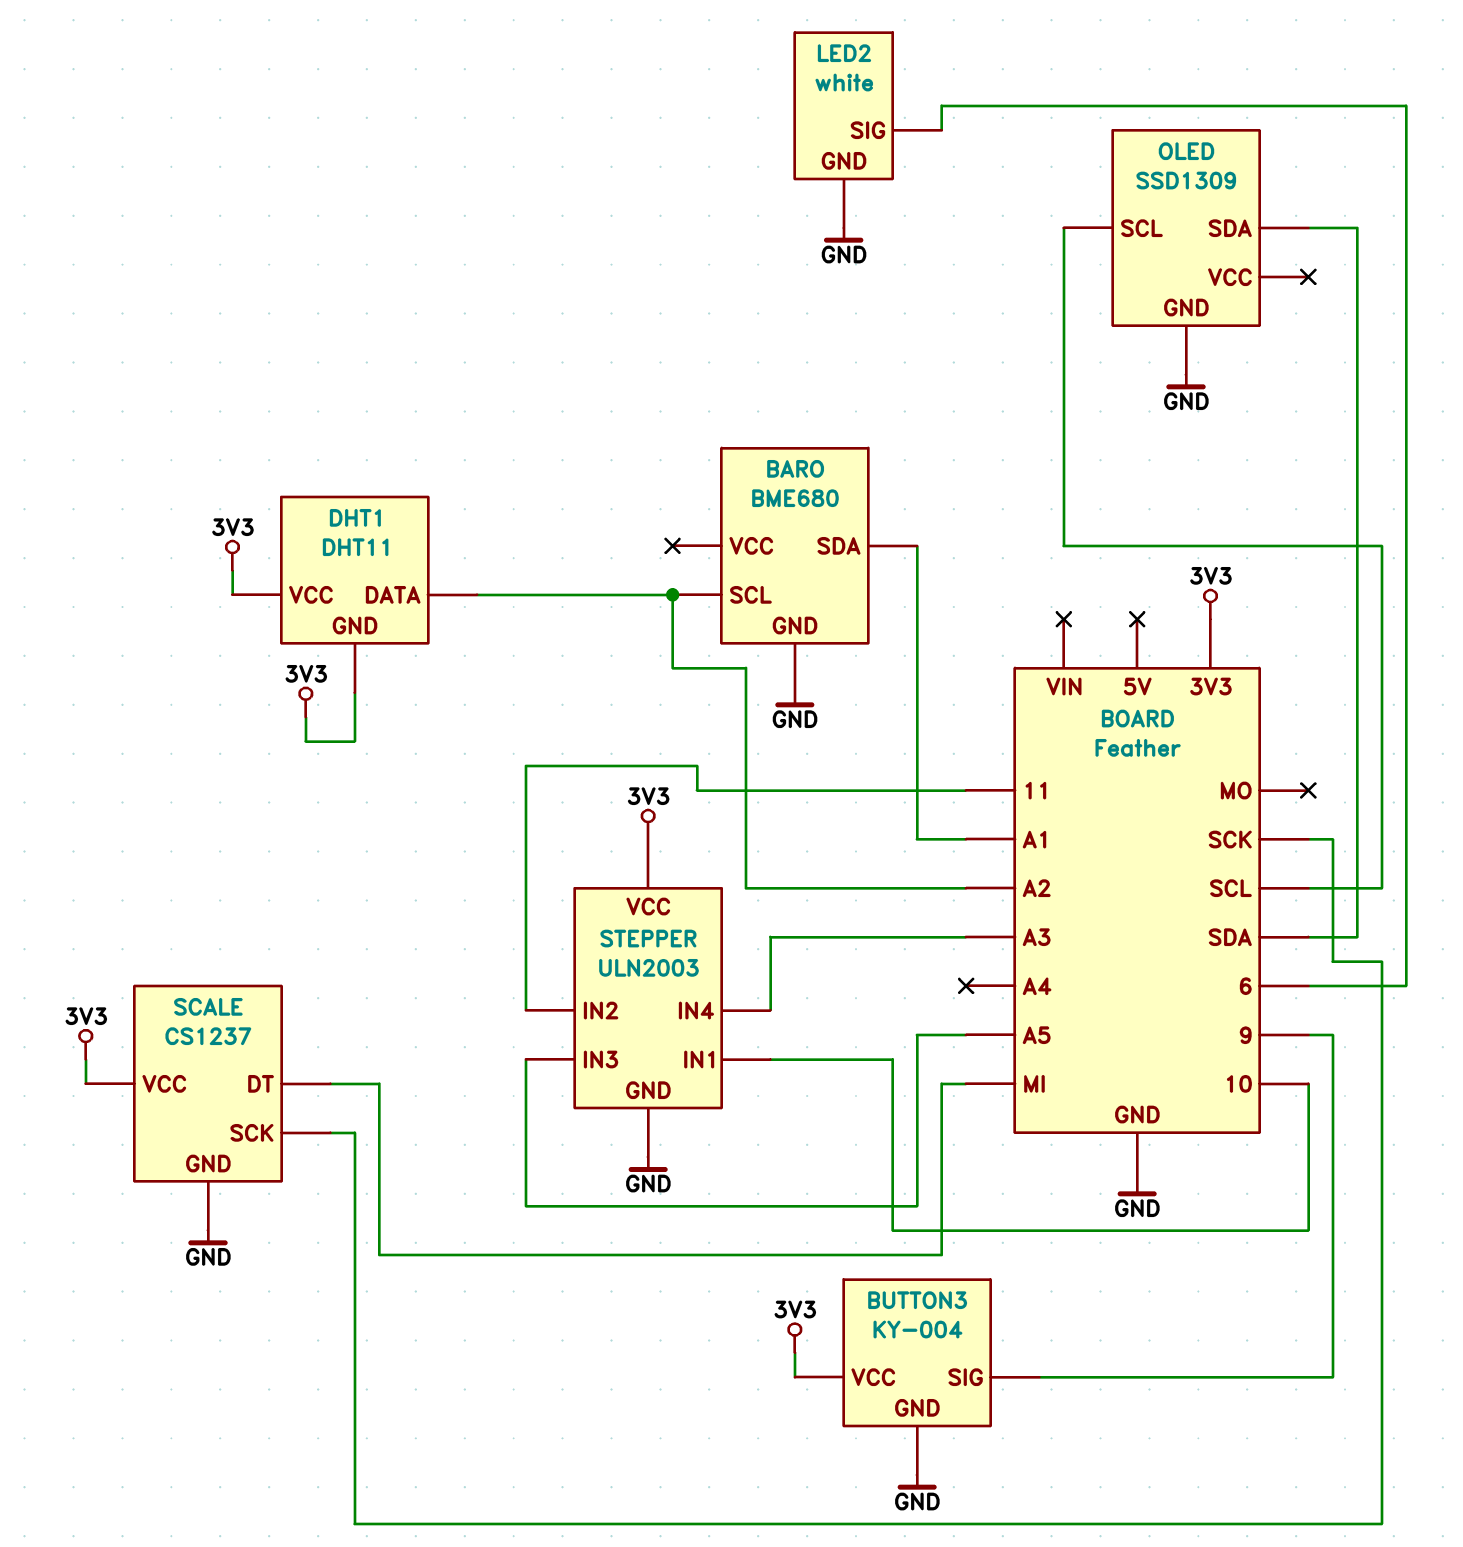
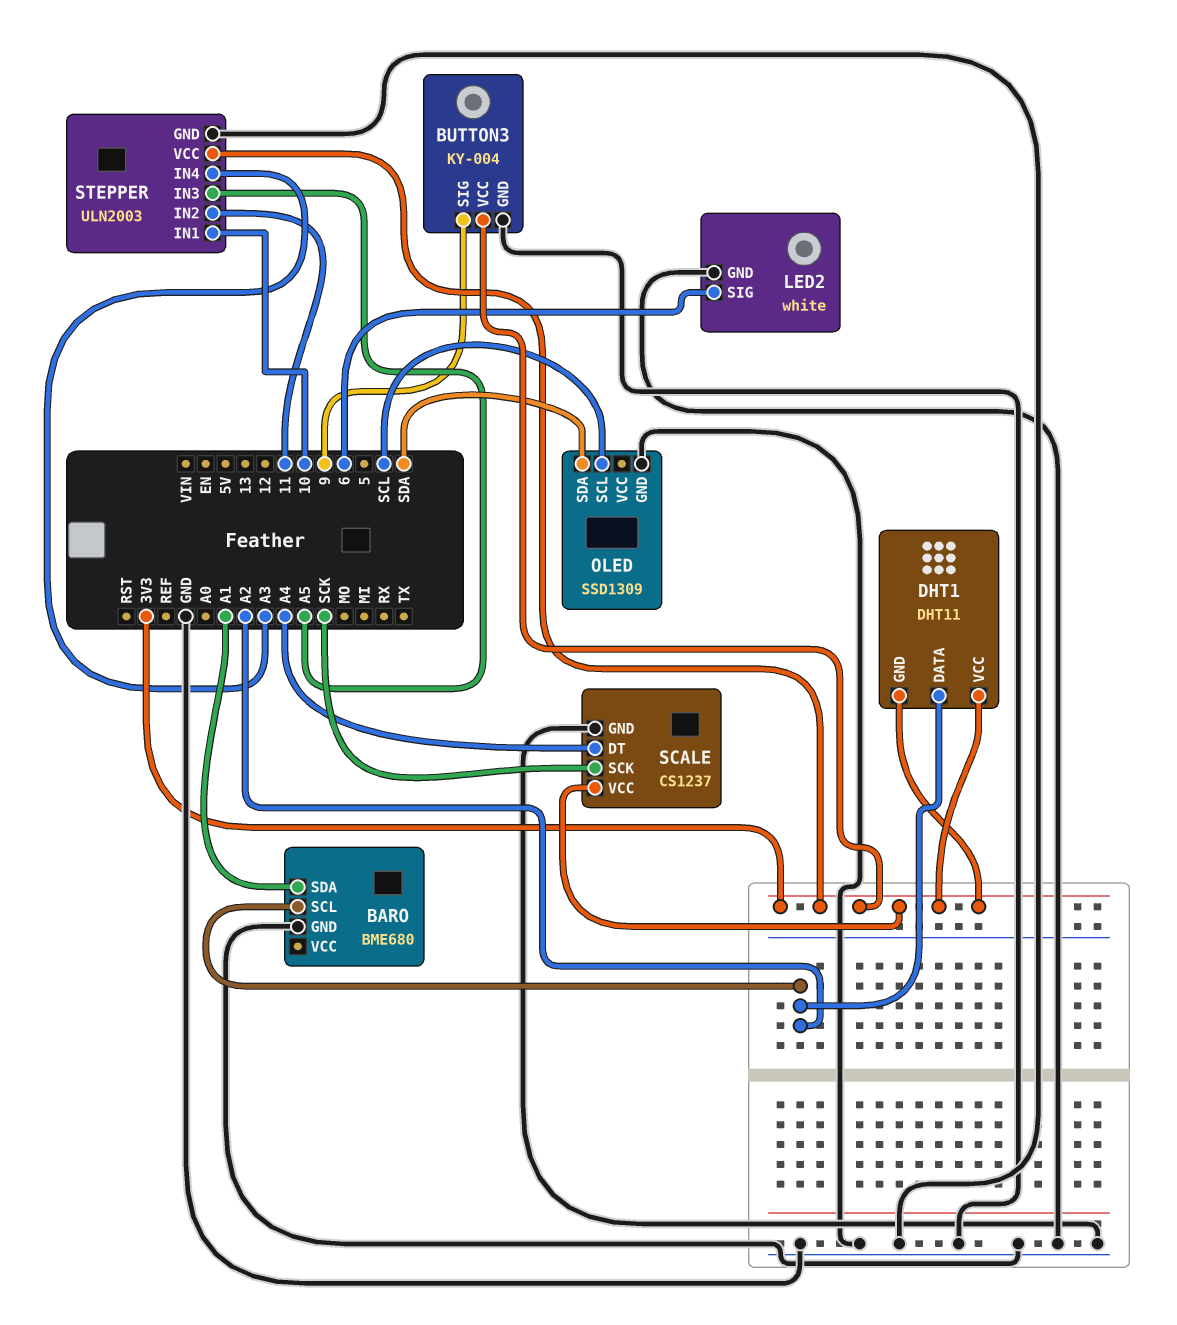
SCALE pin DT: MI -> A4

